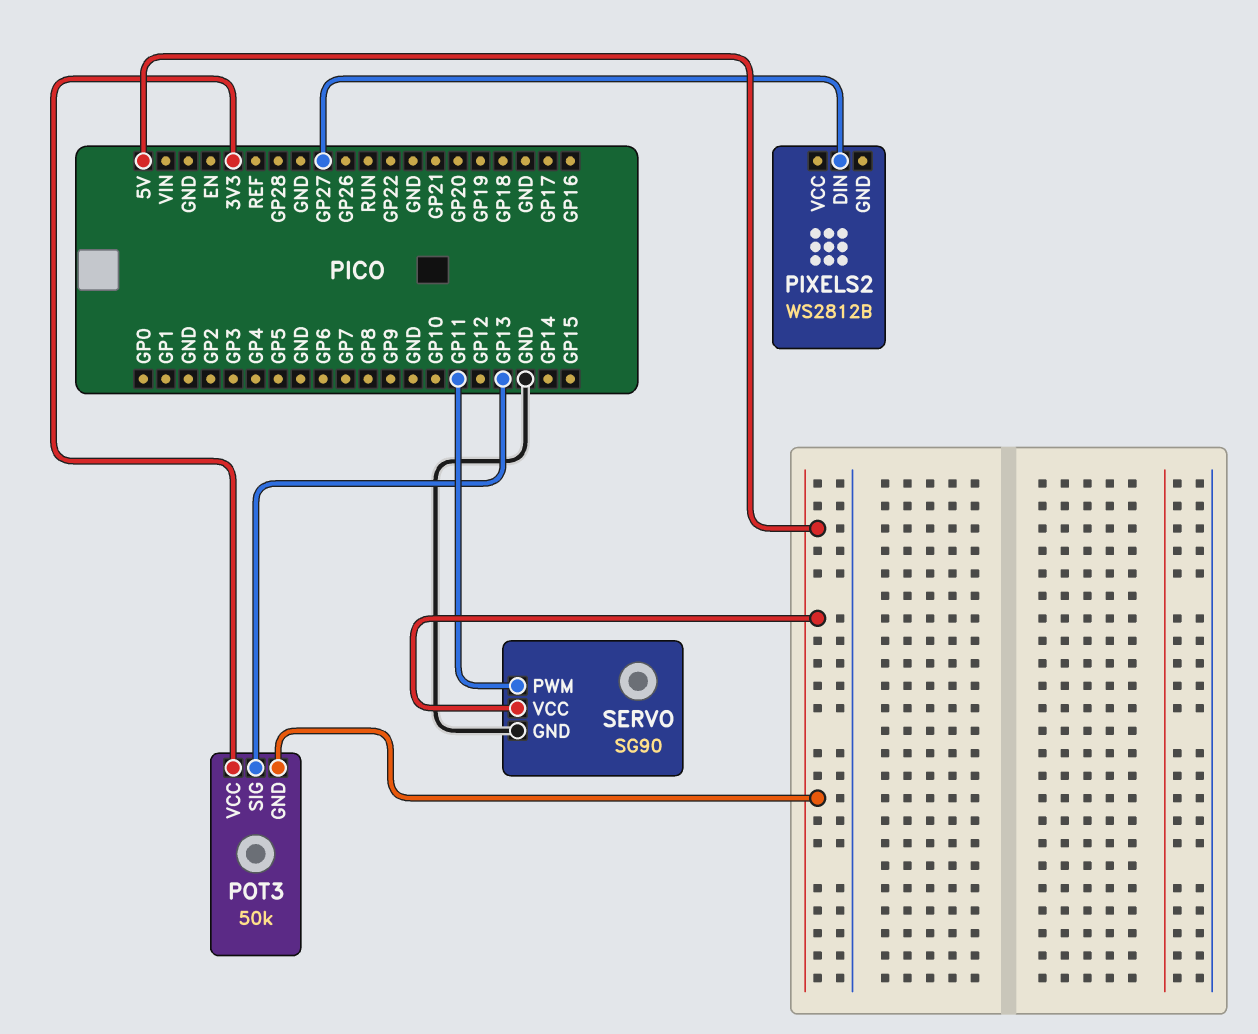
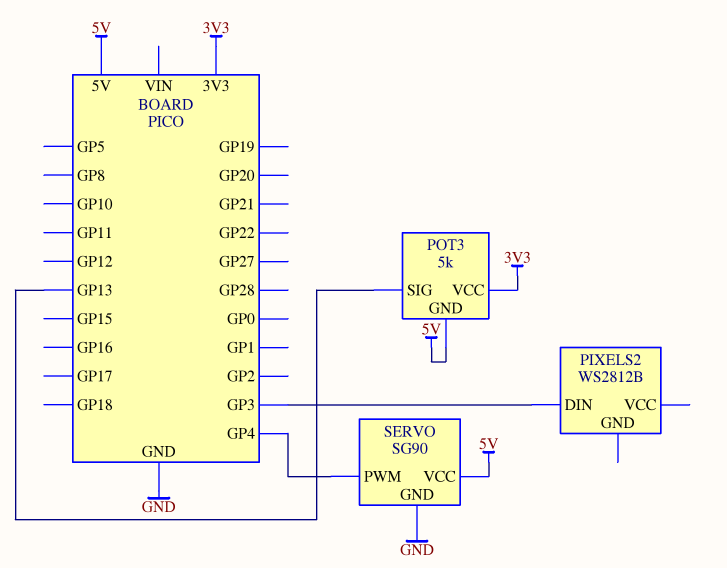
PIXELS2 pin DIN: GP27 -> GP3
POT3: 50k -> 5k
SERVO pin PWM: GP11 -> GP4

